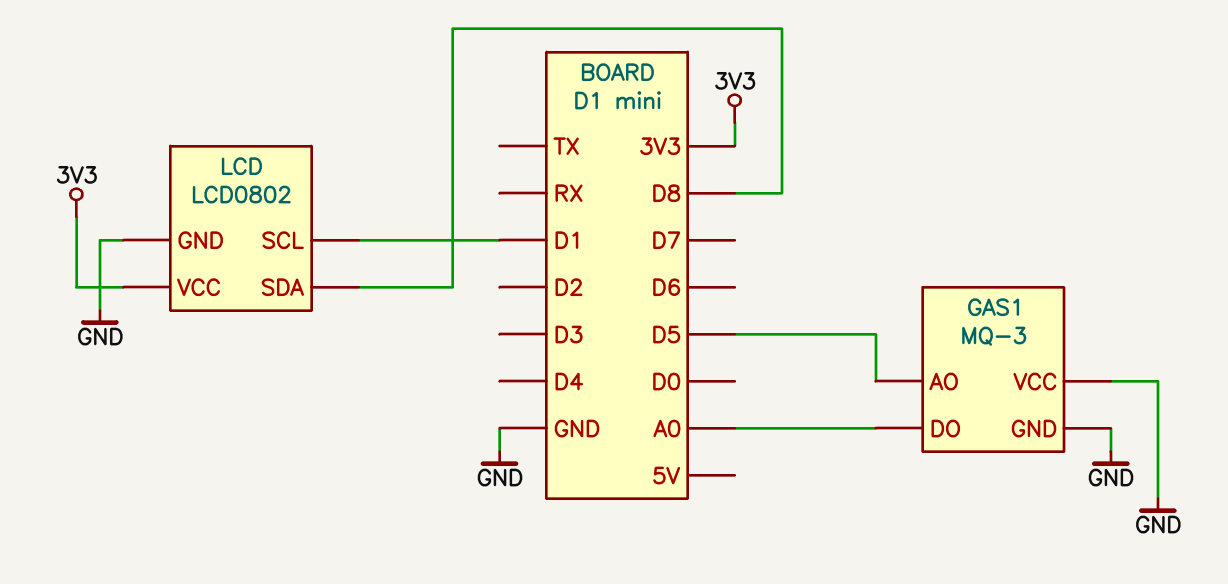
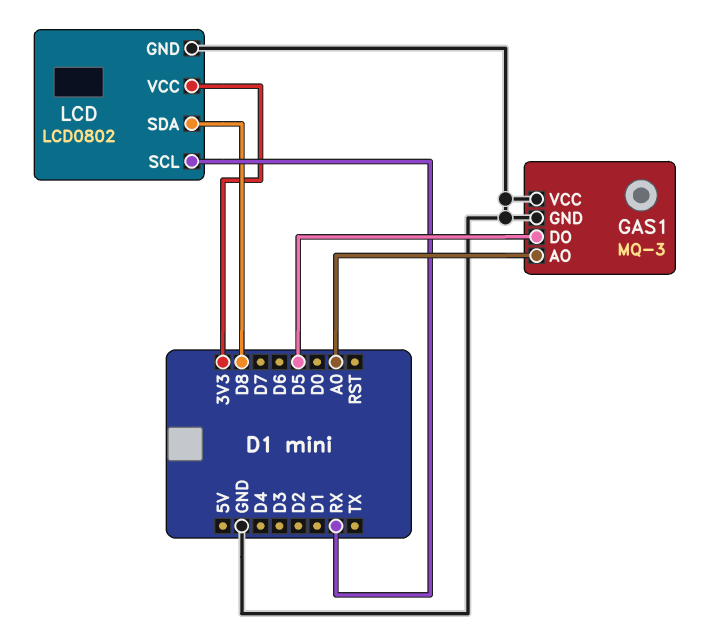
GAS1 pin AO: D5 -> A0
GAS1 pin DO: A0 -> D5
LCD pin SCL: D1 -> RX

